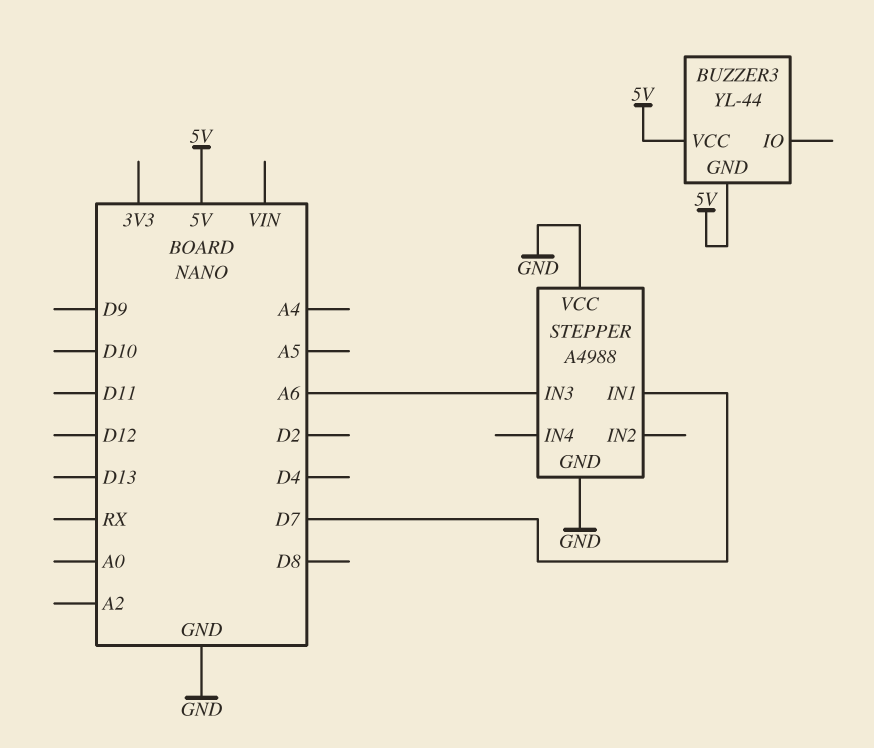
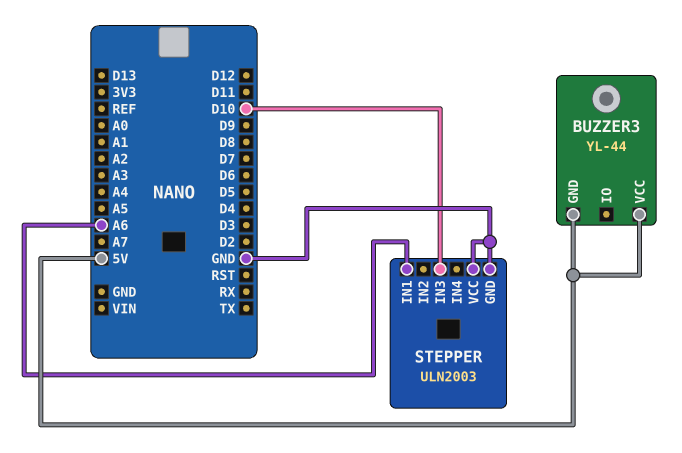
STEPPER: A4988 -> ULN2003
STEPPER pin IN1: D7 -> A6
STEPPER pin IN3: A6 -> D10

